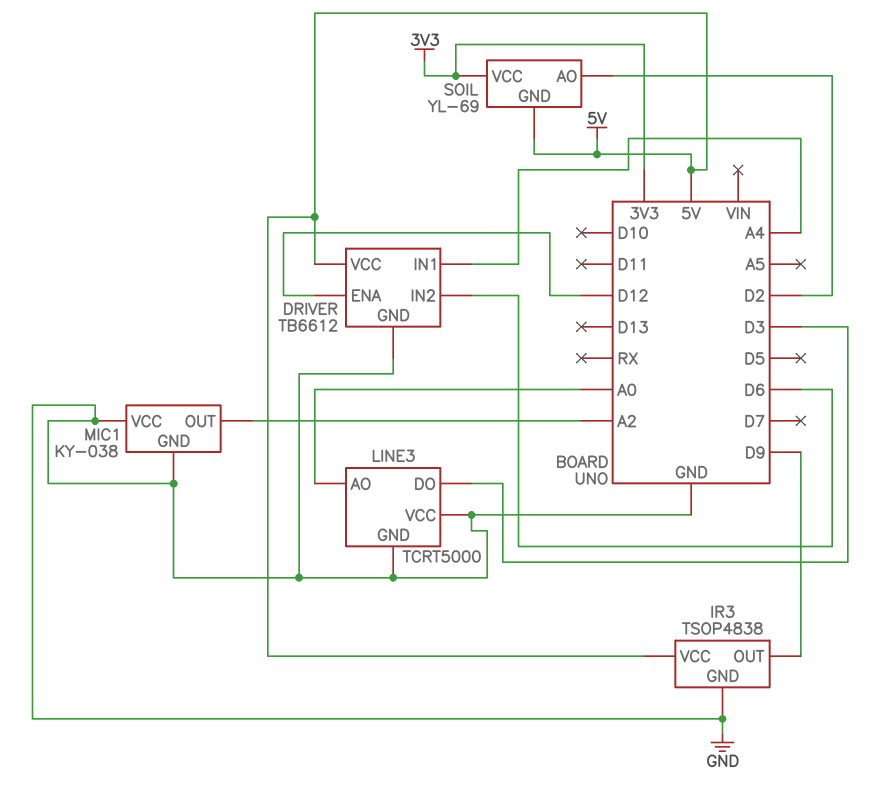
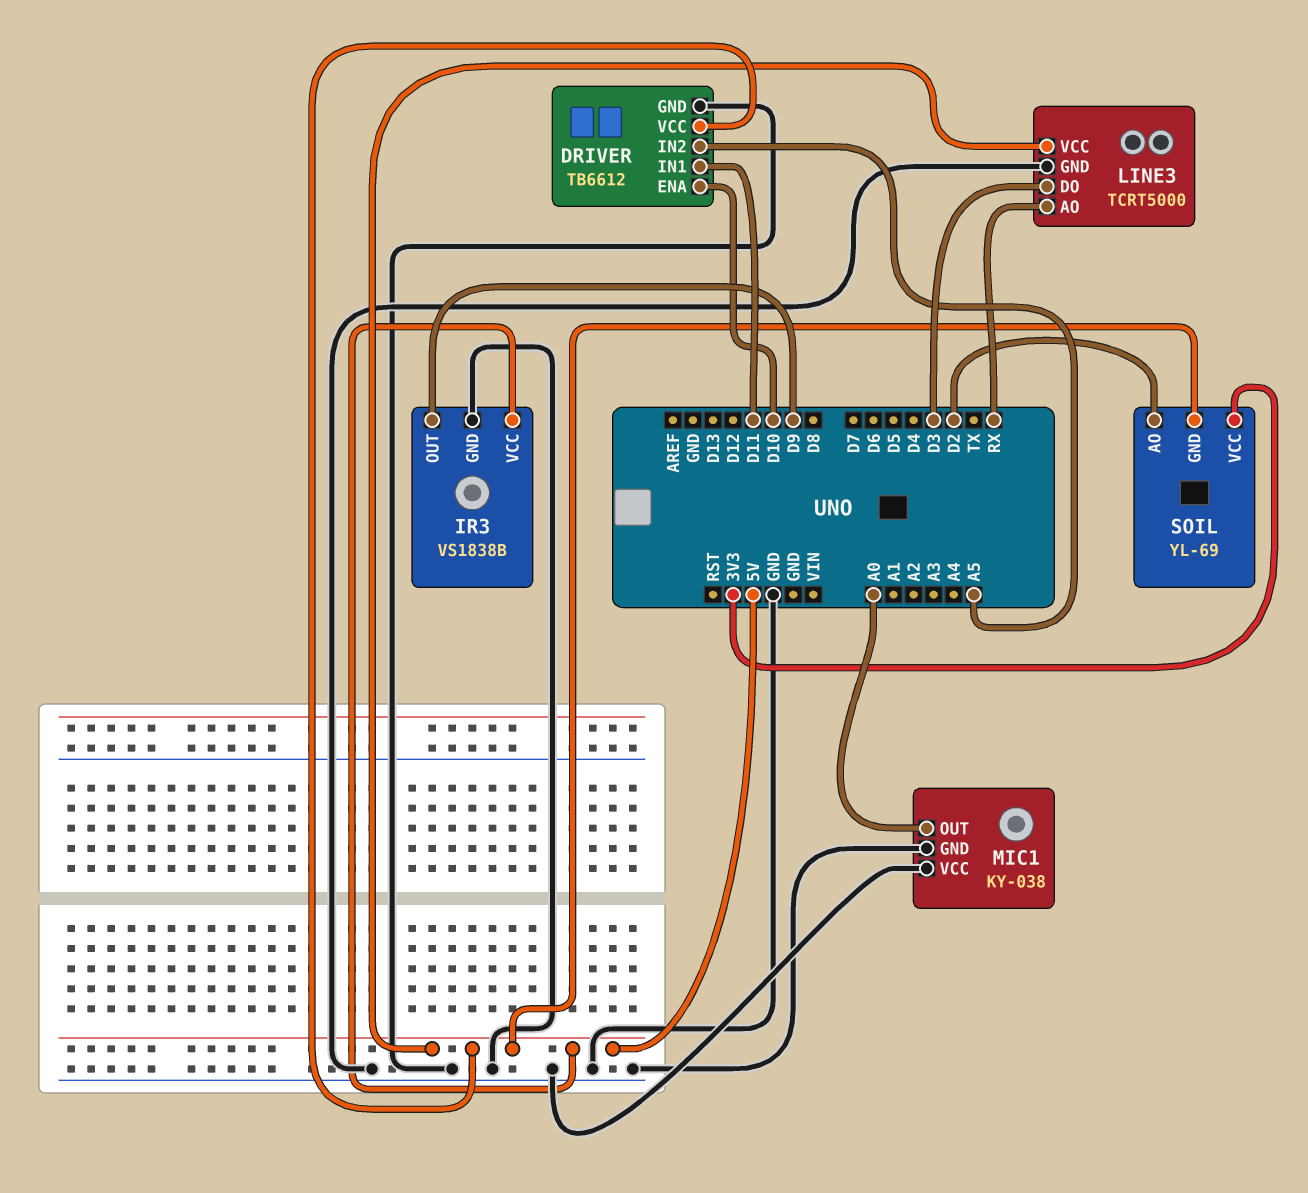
DRIVER pin ENA: D12 -> D10
DRIVER pin IN1: A4 -> D11
DRIVER pin IN2: D6 -> A5
IR3: TSOP4838 -> VS1838B
LINE3 pin AO: A0 -> RX
LINE3 pin VCC: GND -> 5V
MIC1 pin OUT: A2 -> A0

